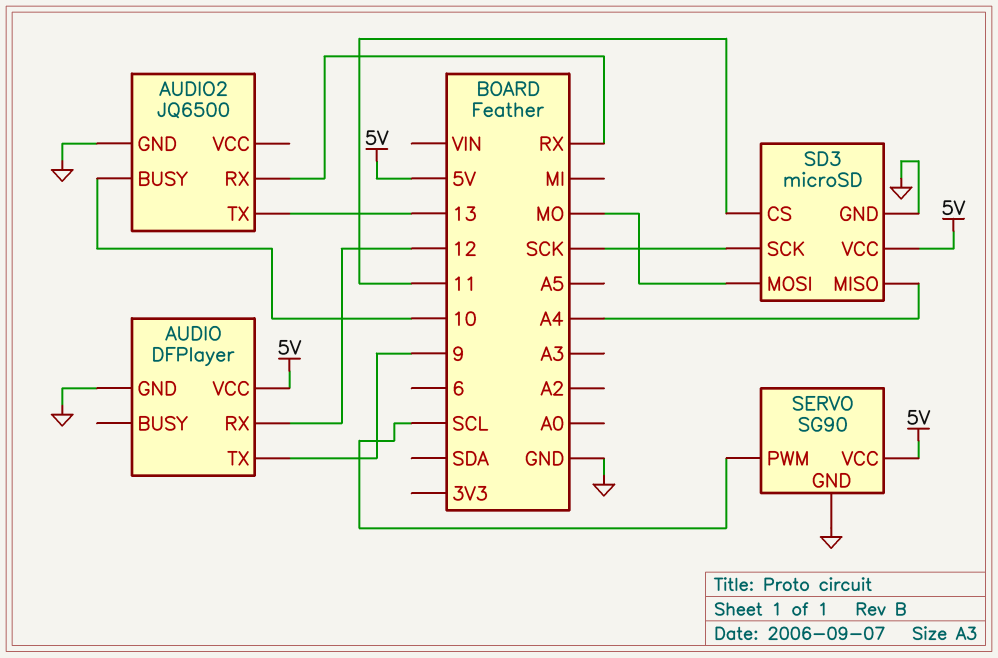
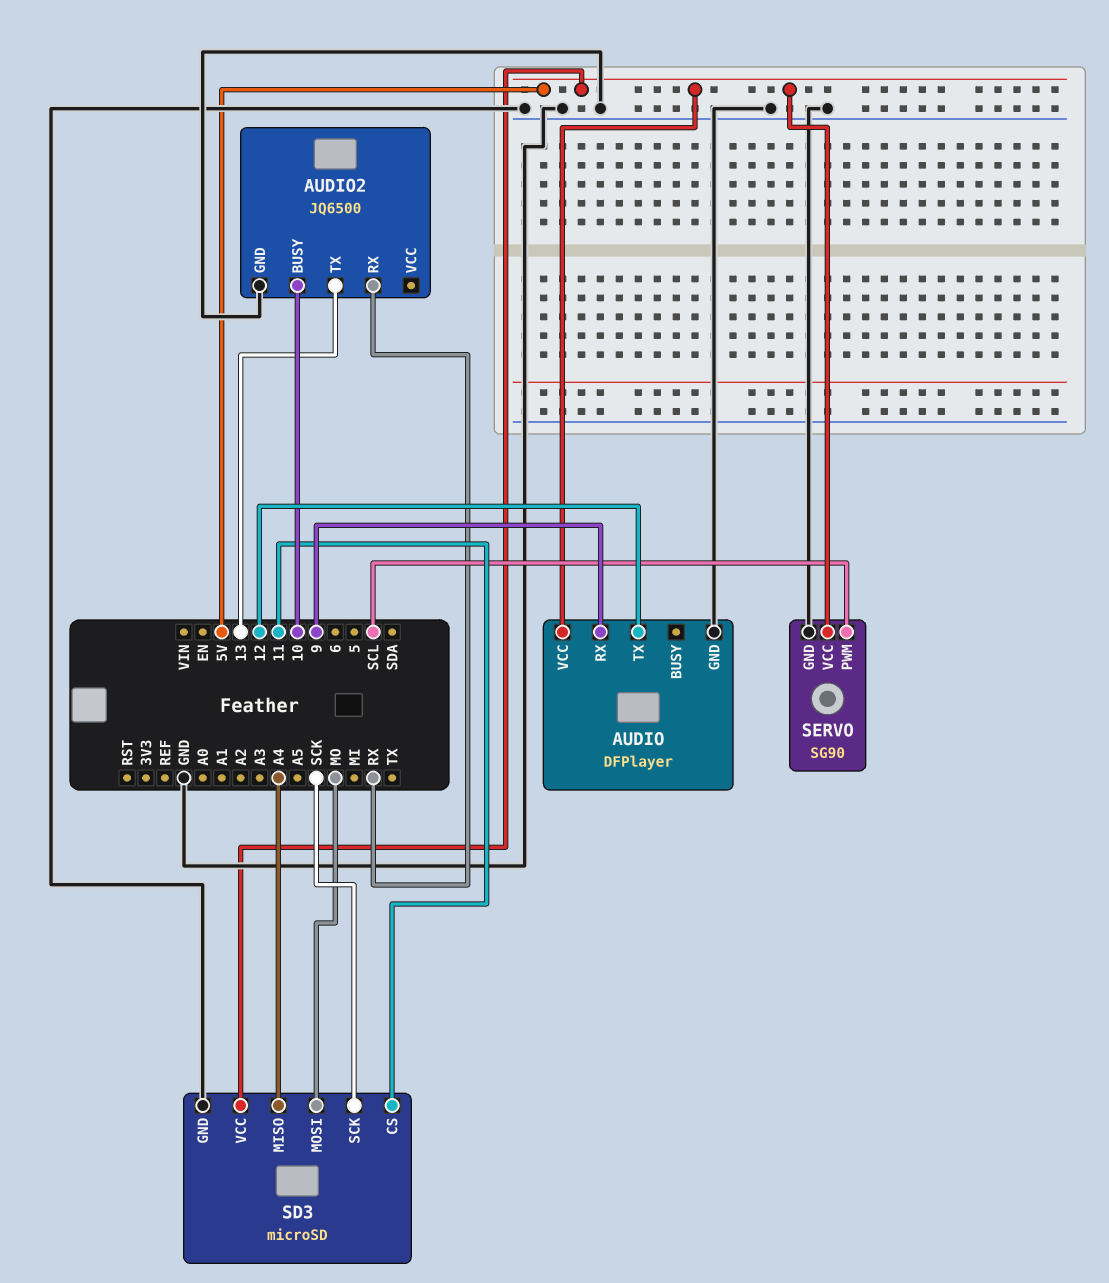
AUDIO pin RX: 12 -> 9
AUDIO pin TX: 9 -> 12

